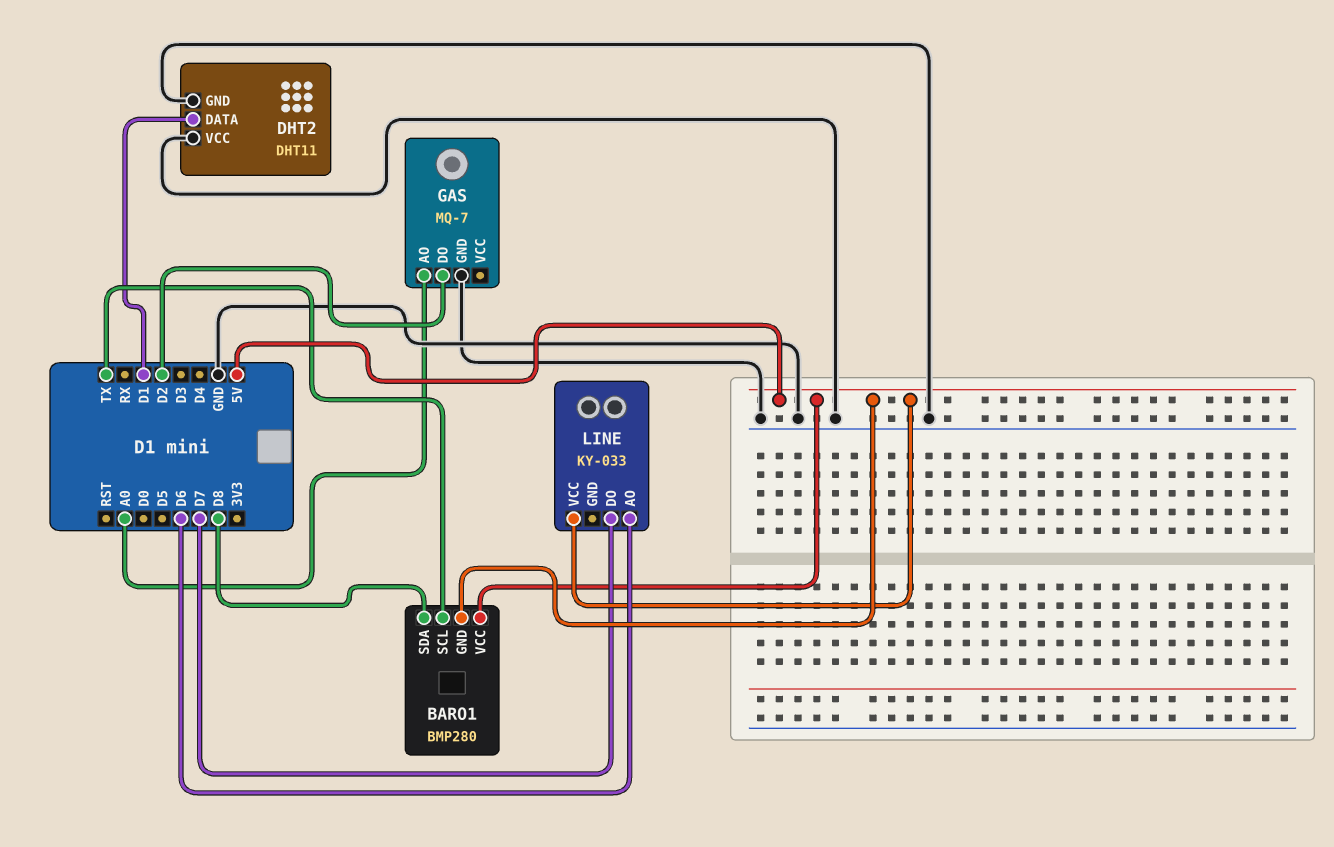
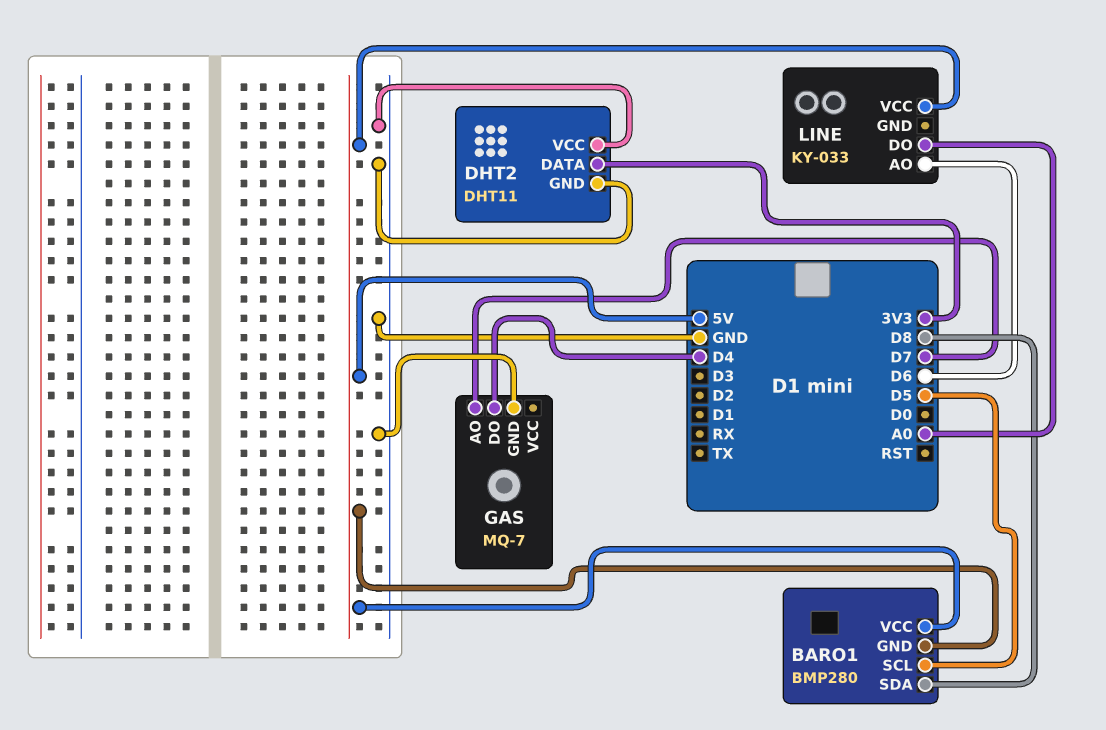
BARO1 pin SCL: TX -> D5
DHT2 pin DATA: D1 -> 3V3
GAS pin AO: A0 -> D7
GAS pin DO: D2 -> D4
LINE pin DO: D7 -> A0

